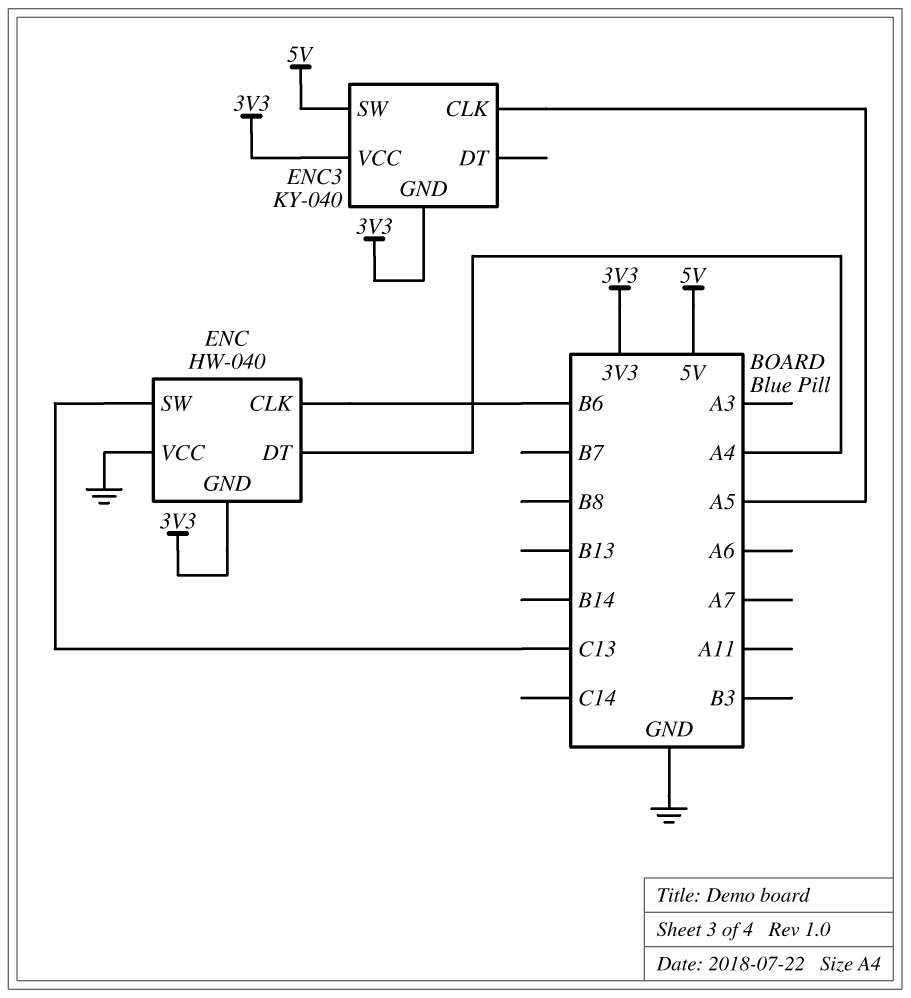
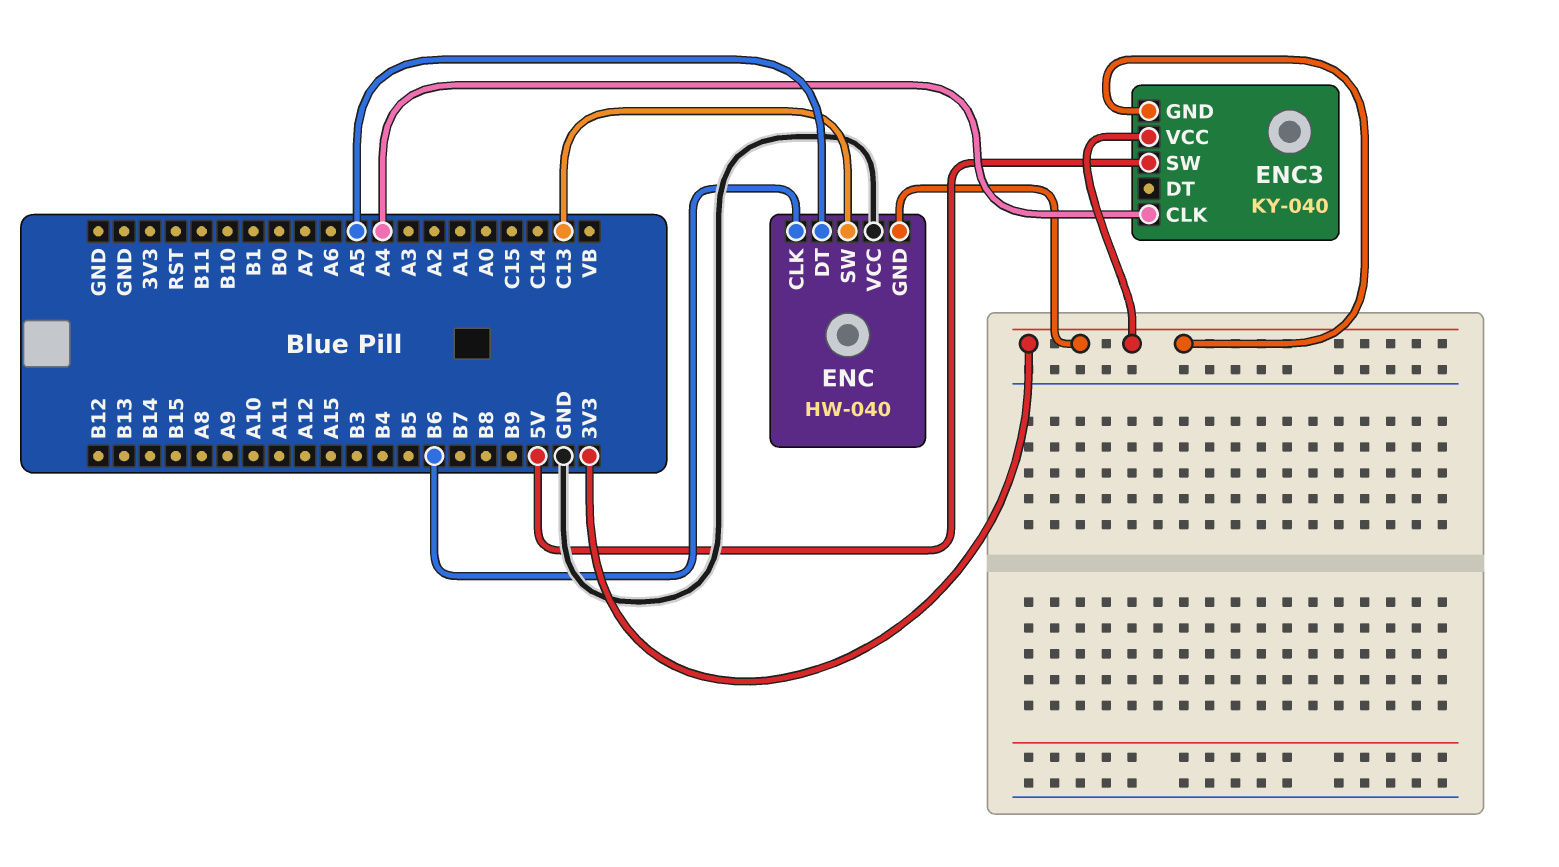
ENC pin DT: A4 -> A5
ENC3 pin CLK: A5 -> A4

